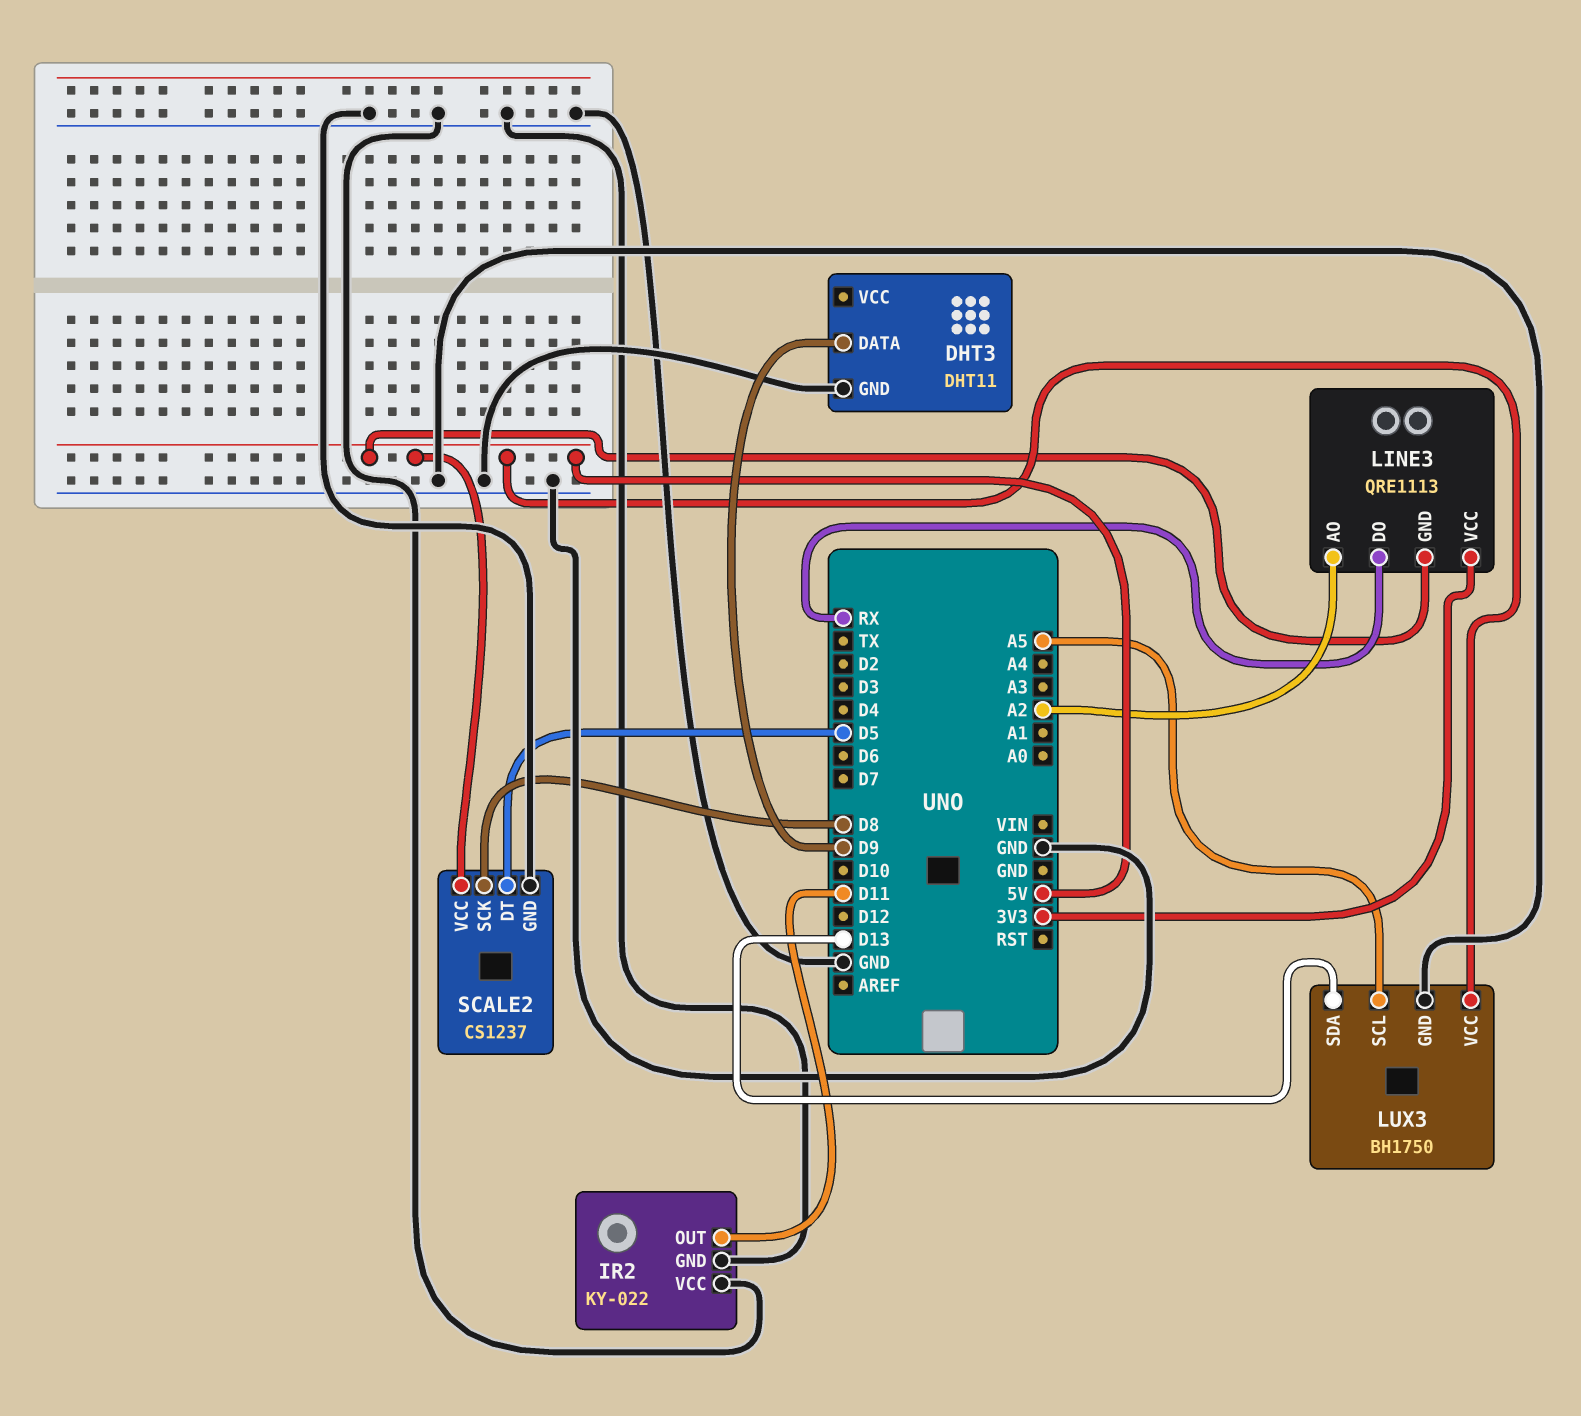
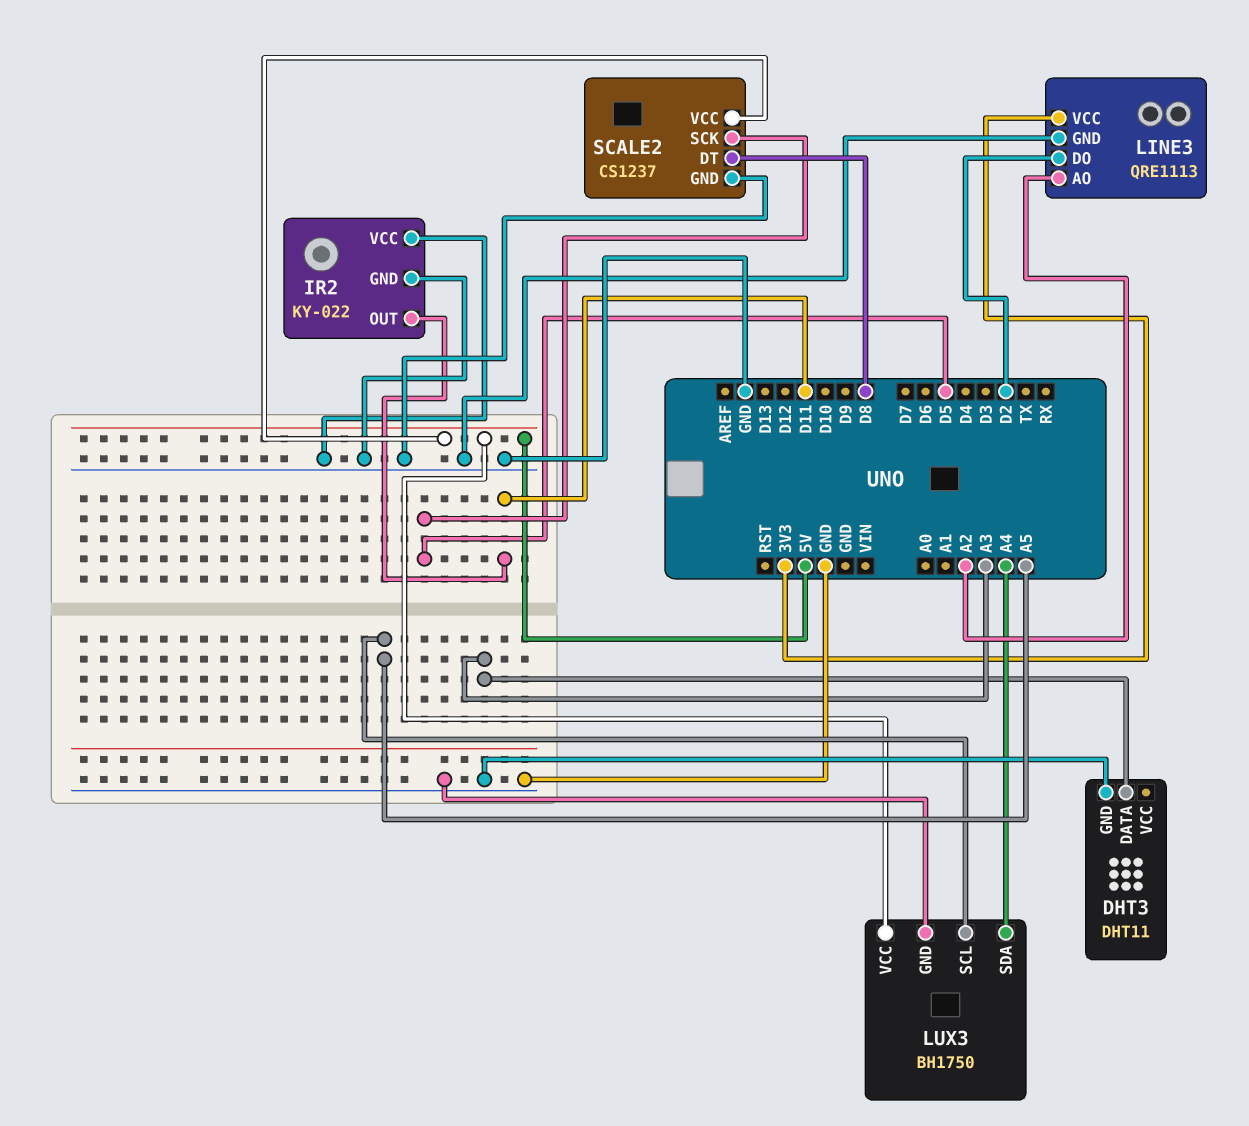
DHT3 pin DATA: D9 -> A3
LINE3 pin DO: RX -> D2
LINE3 pin GND: 5V -> GND
LUX3 pin SDA: D13 -> A4
SCALE2 pin DT: D5 -> D8
SCALE2 pin SCK: D8 -> D5

